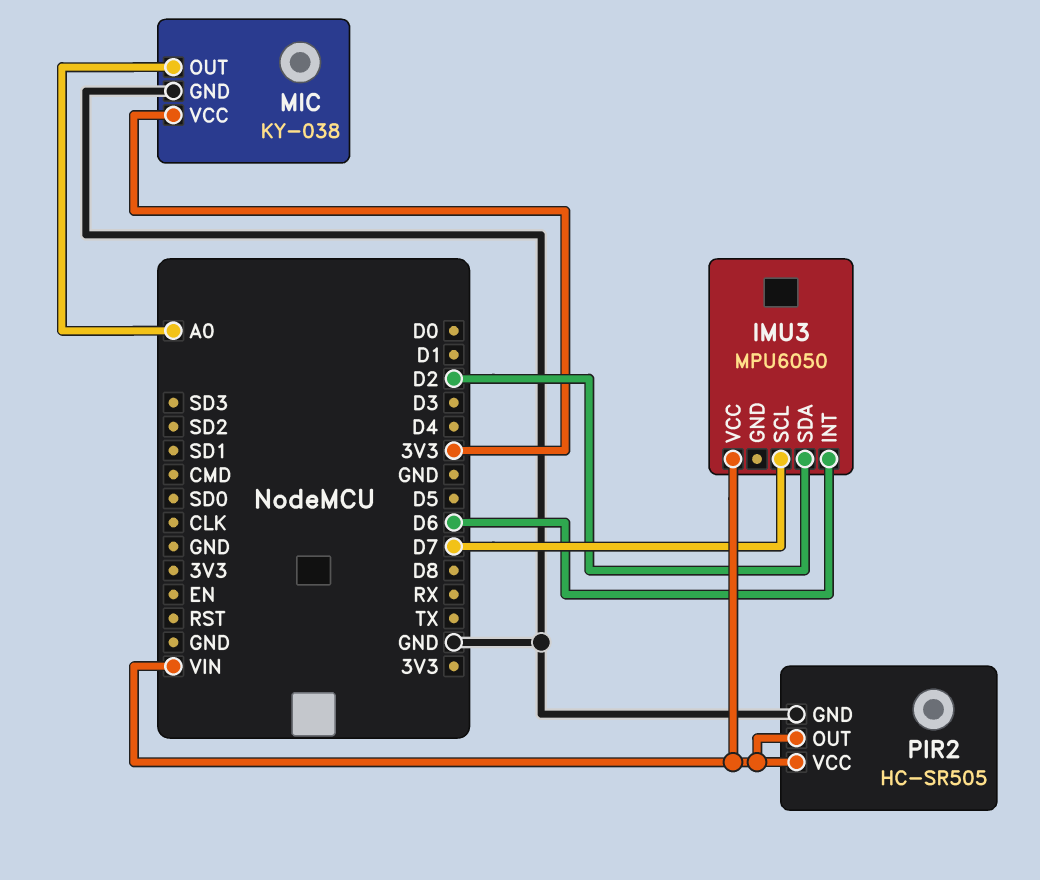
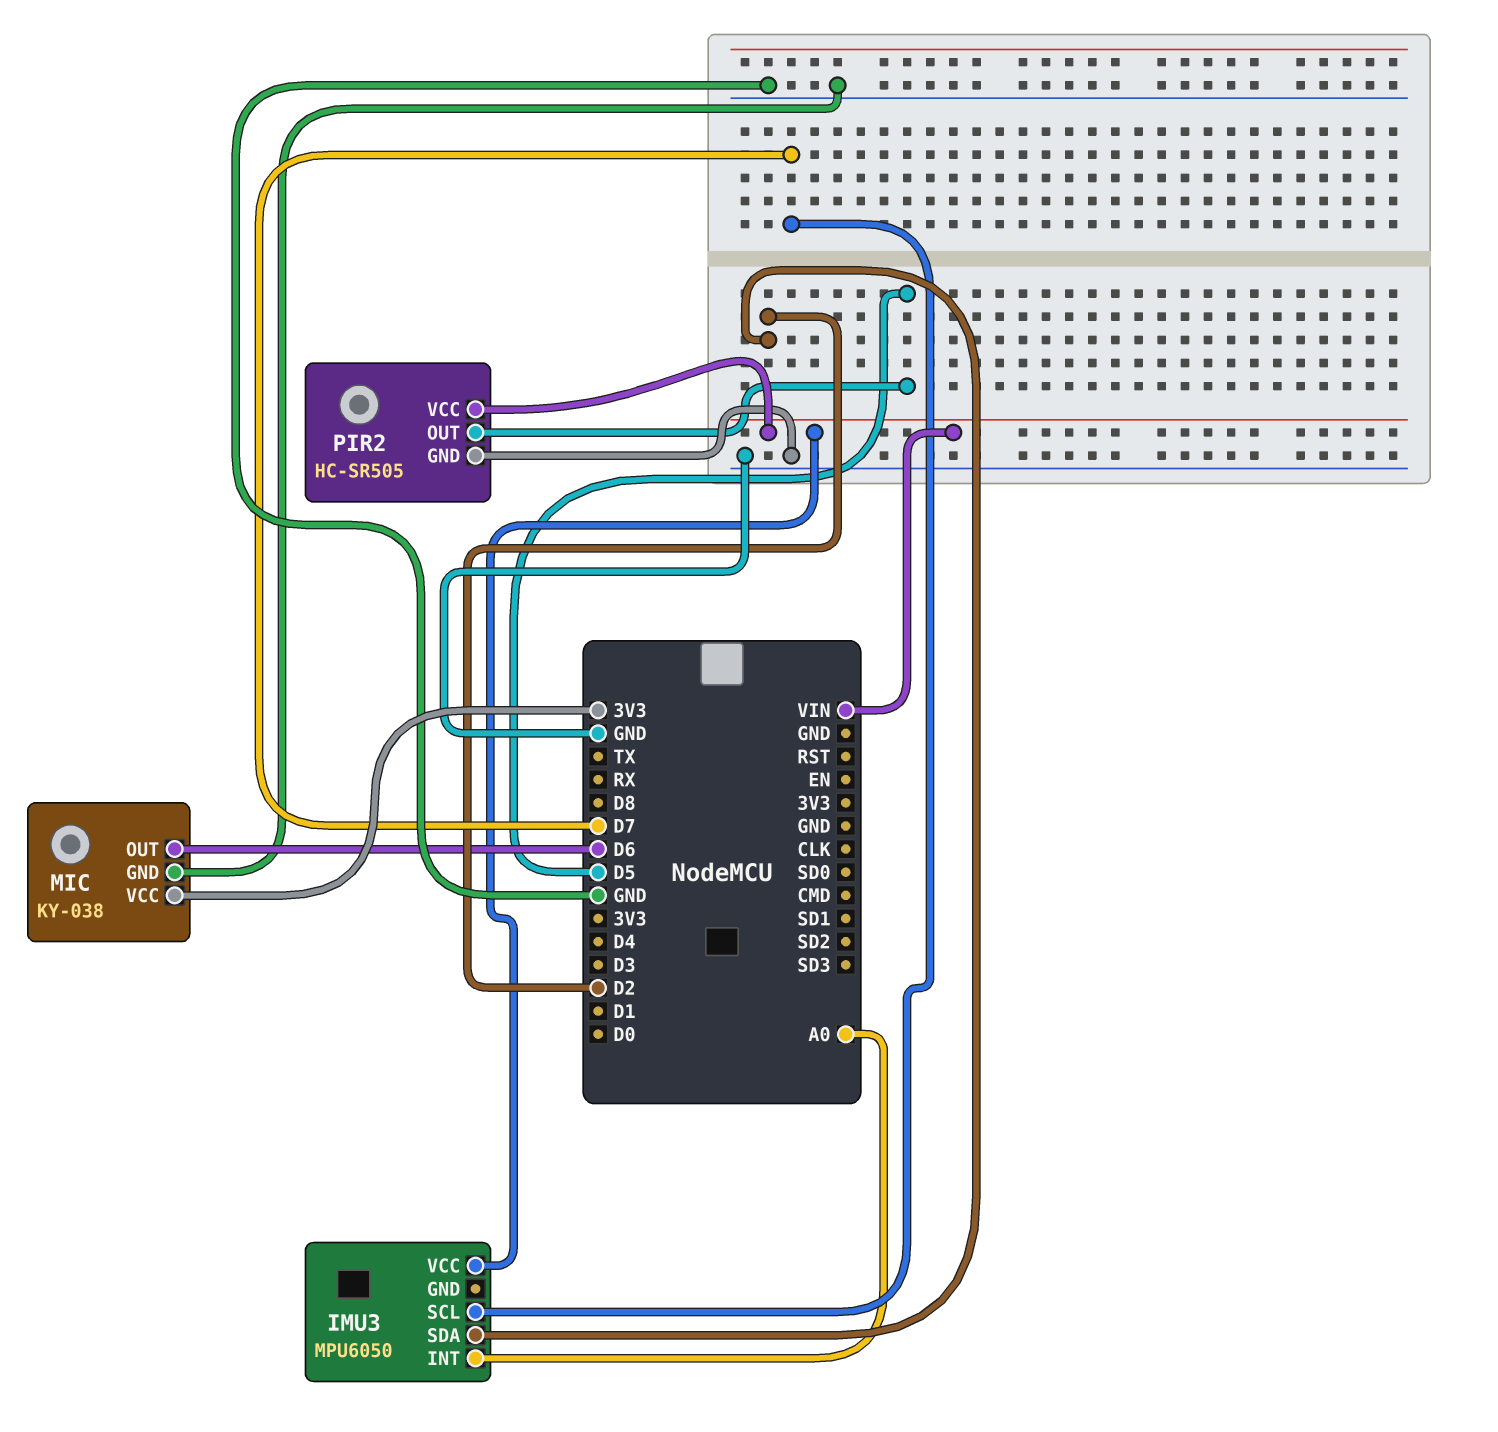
IMU3 pin INT: D6 -> A0
MIC pin OUT: A0 -> D6
PIR2 pin OUT: VIN -> D5

